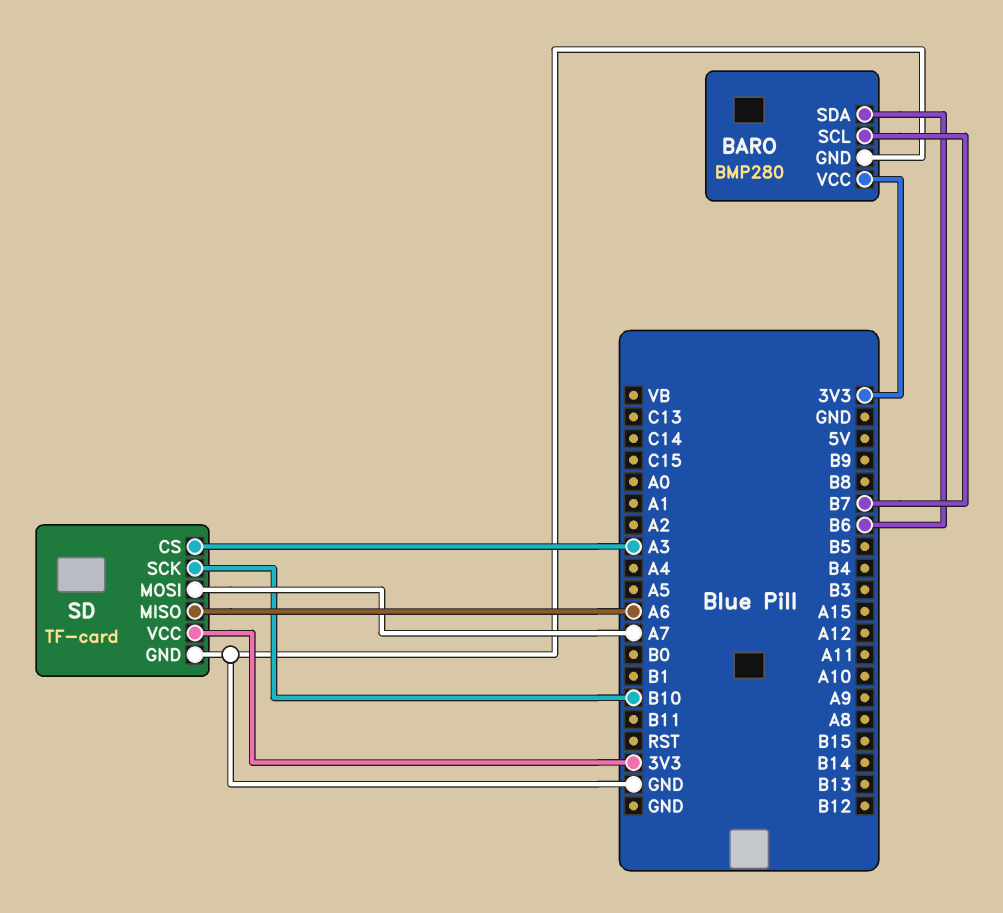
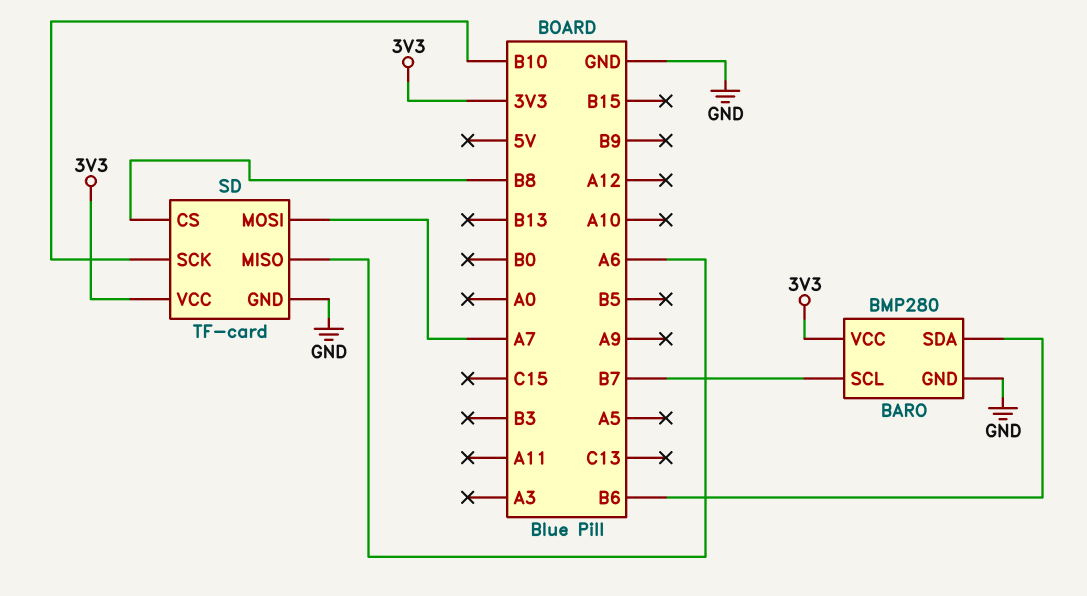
SD pin CS: A3 -> B8

